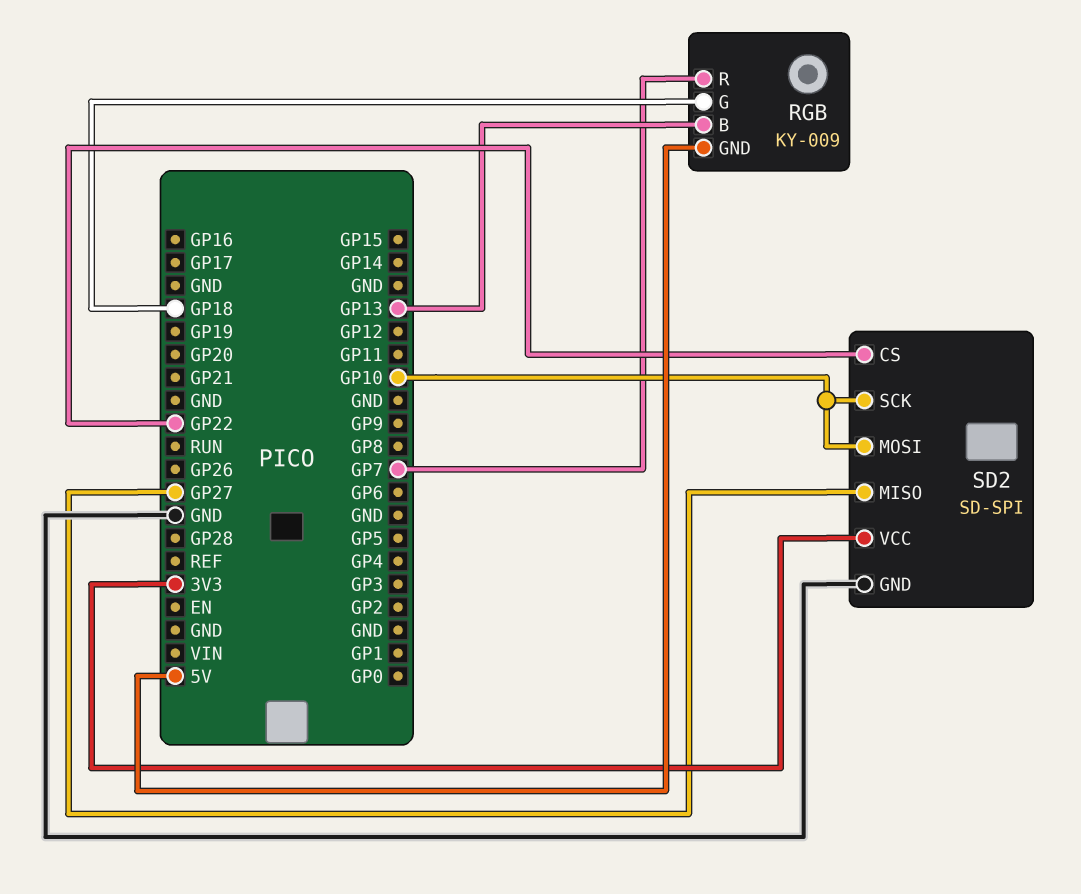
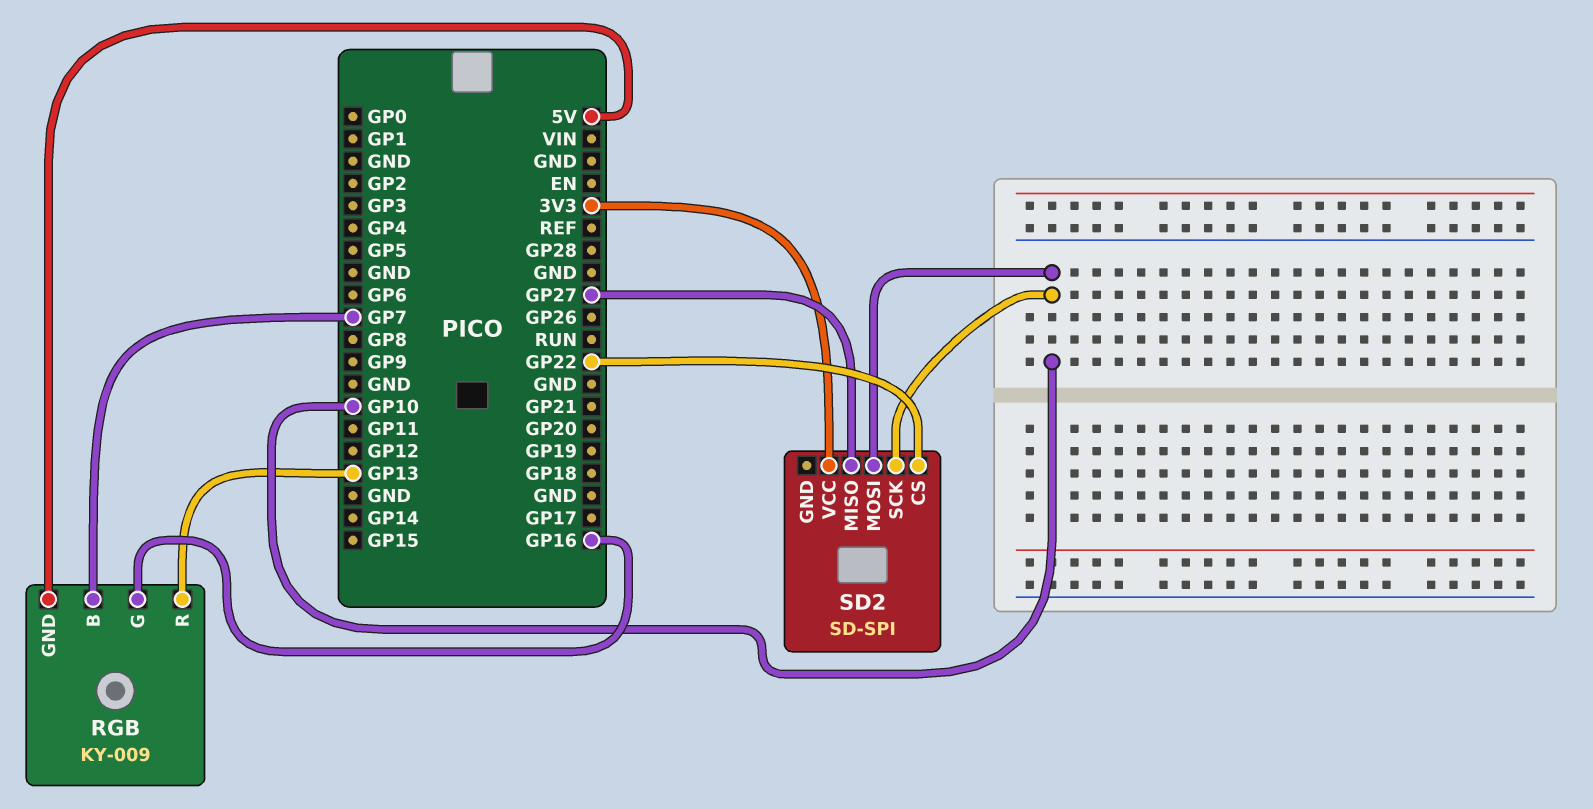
RGB pin B: GP13 -> GP7
RGB pin G: GP18 -> GP16
RGB pin R: GP7 -> GP13
SD2 pin GND: GND -> none

